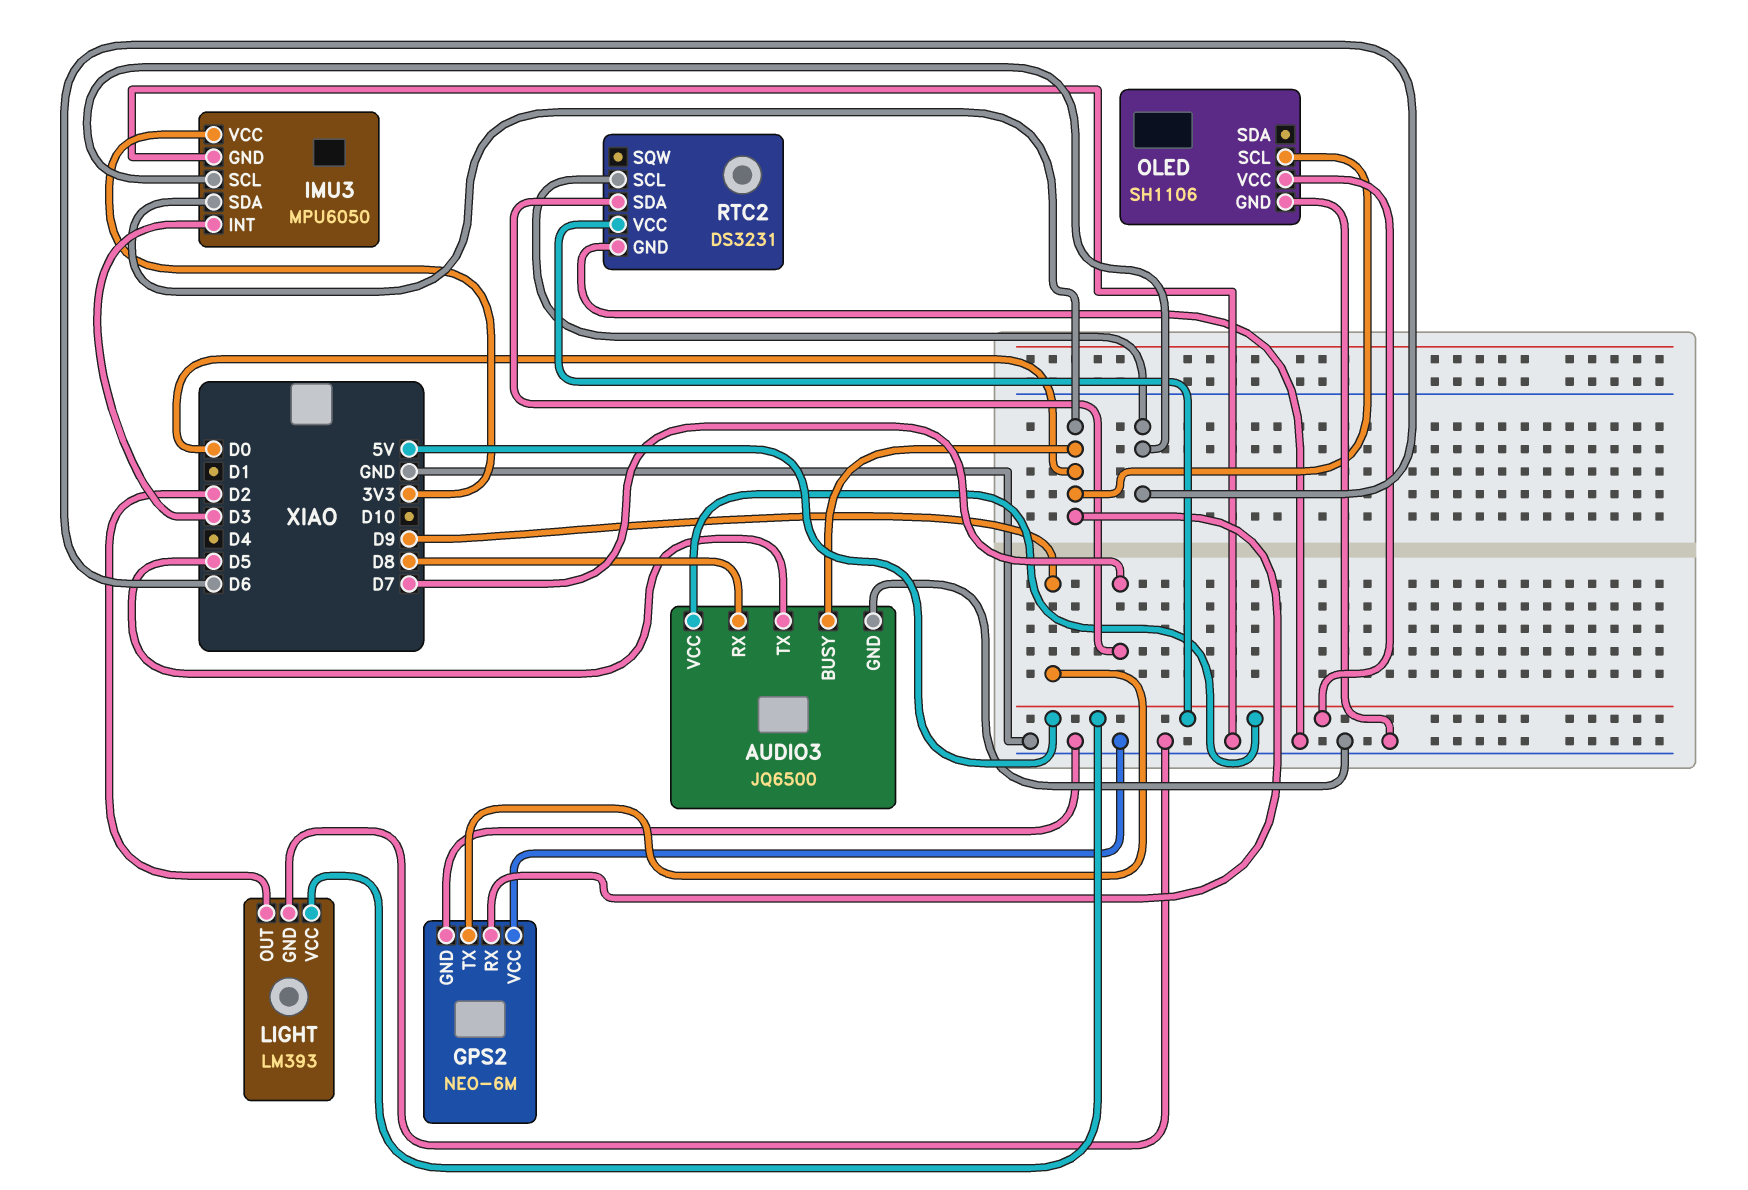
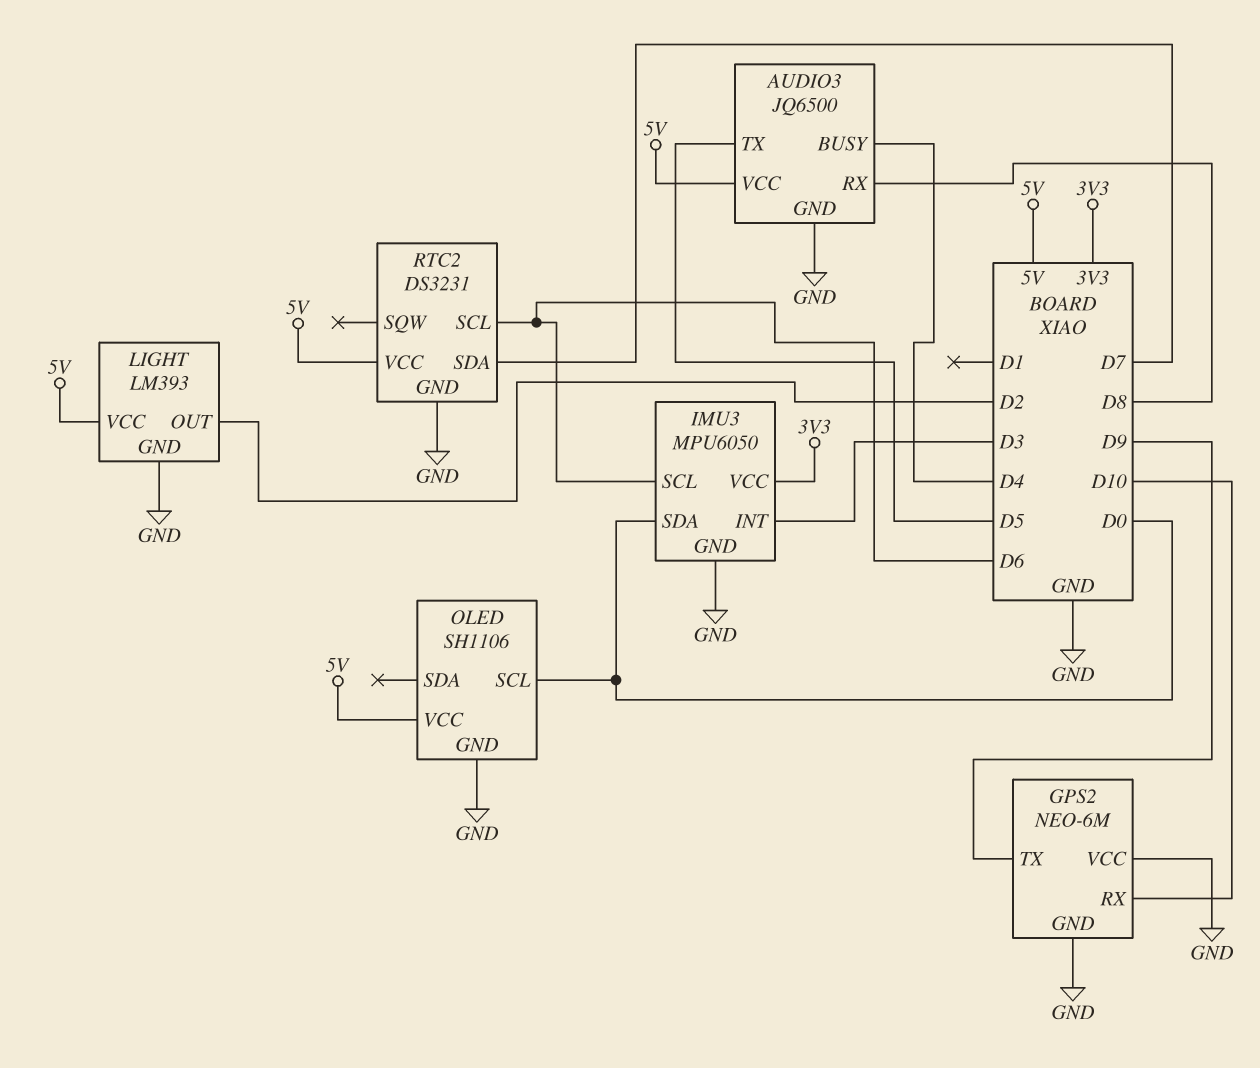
AUDIO3 pin BUSY: D0 -> D4
GPS2 pin RX: D0 -> D10

